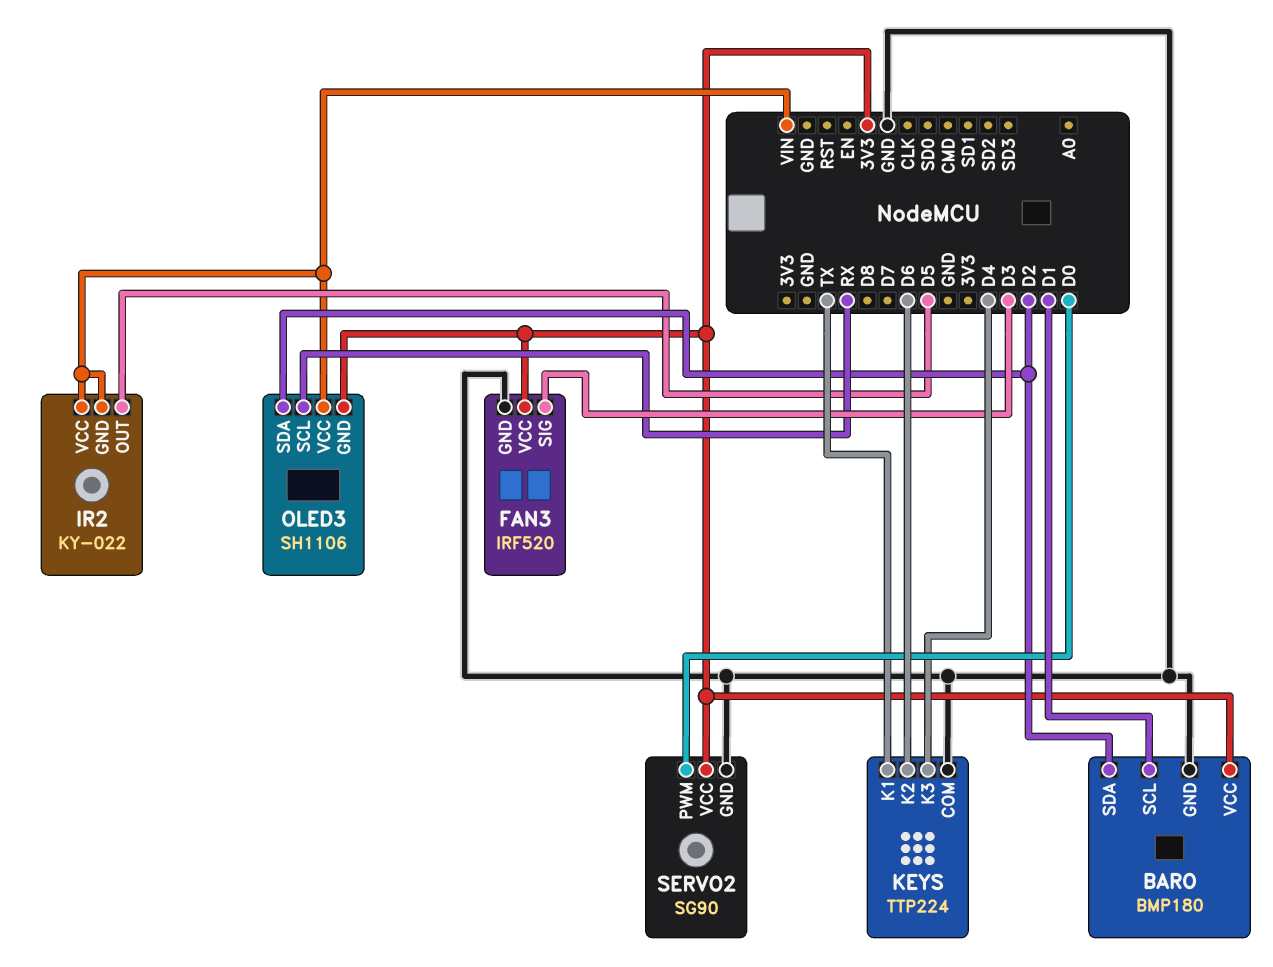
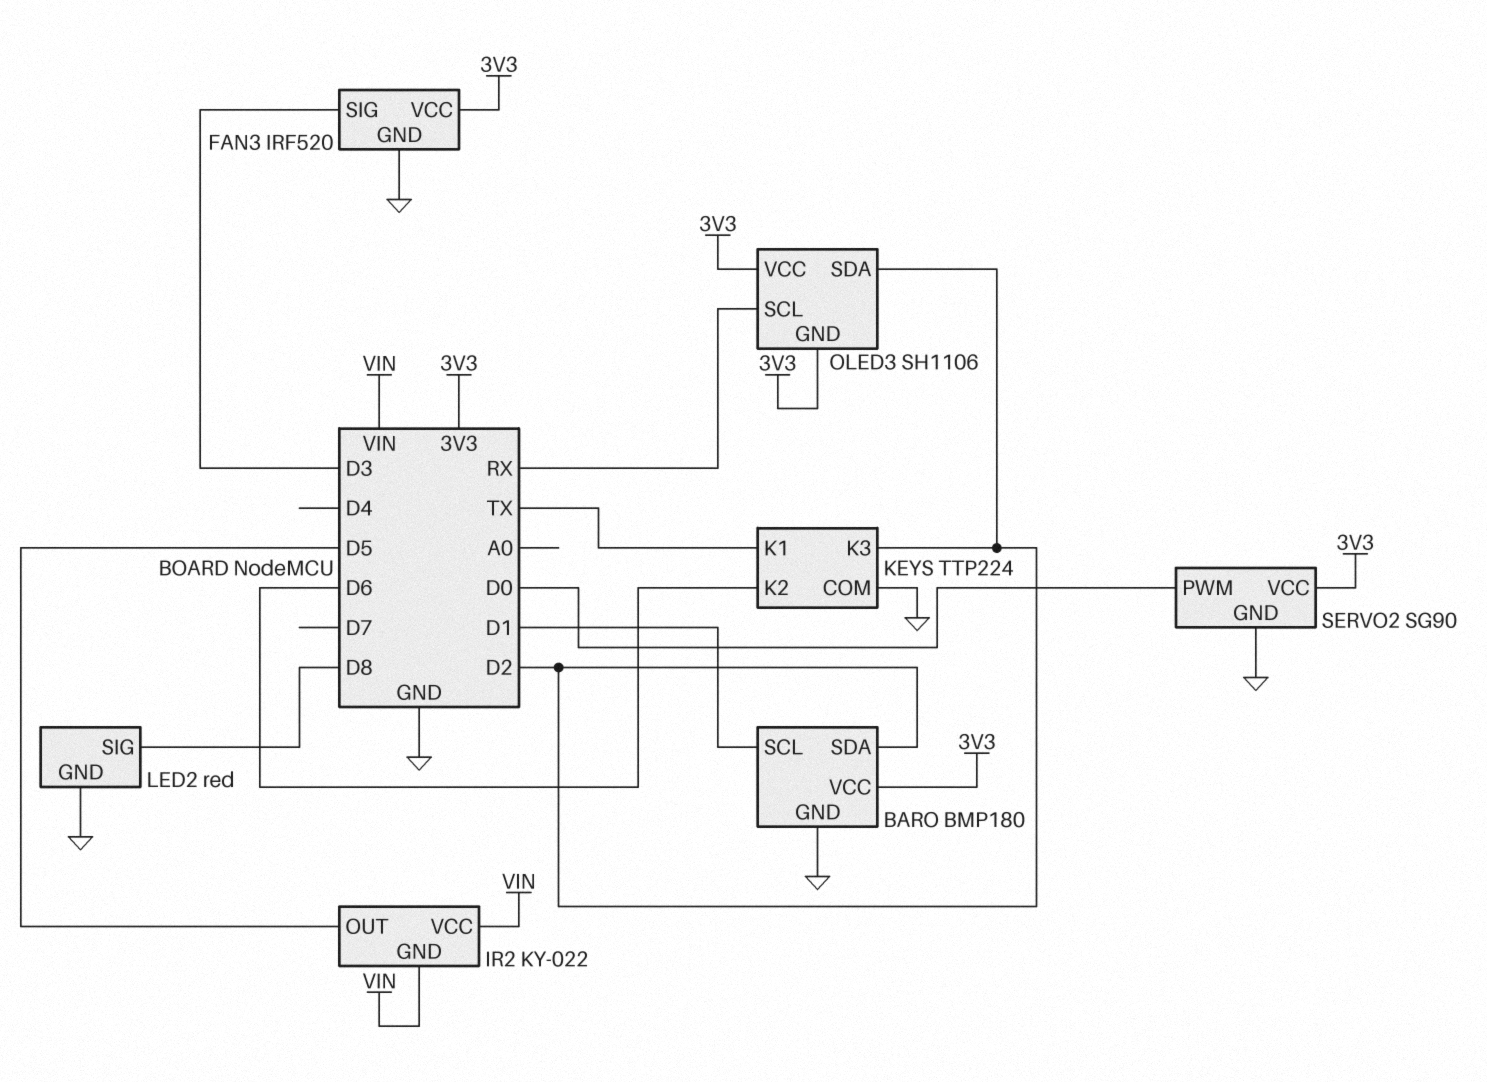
KEYS pin K3: D4 -> D2
LED2: none -> red
LED2 pin GND: none -> GND
LED2 pin SIG: none -> D8
OLED3 pin VCC: VIN -> 3V3

